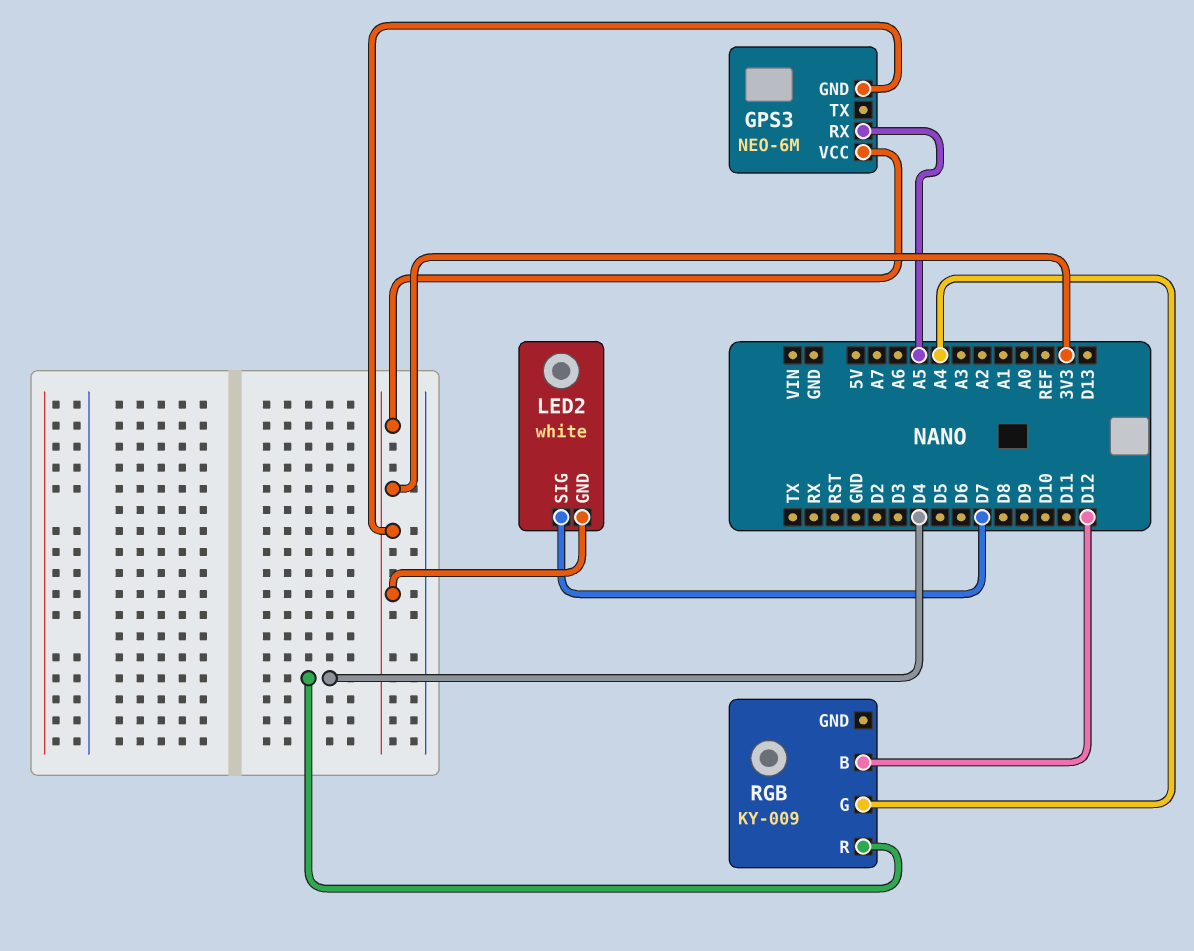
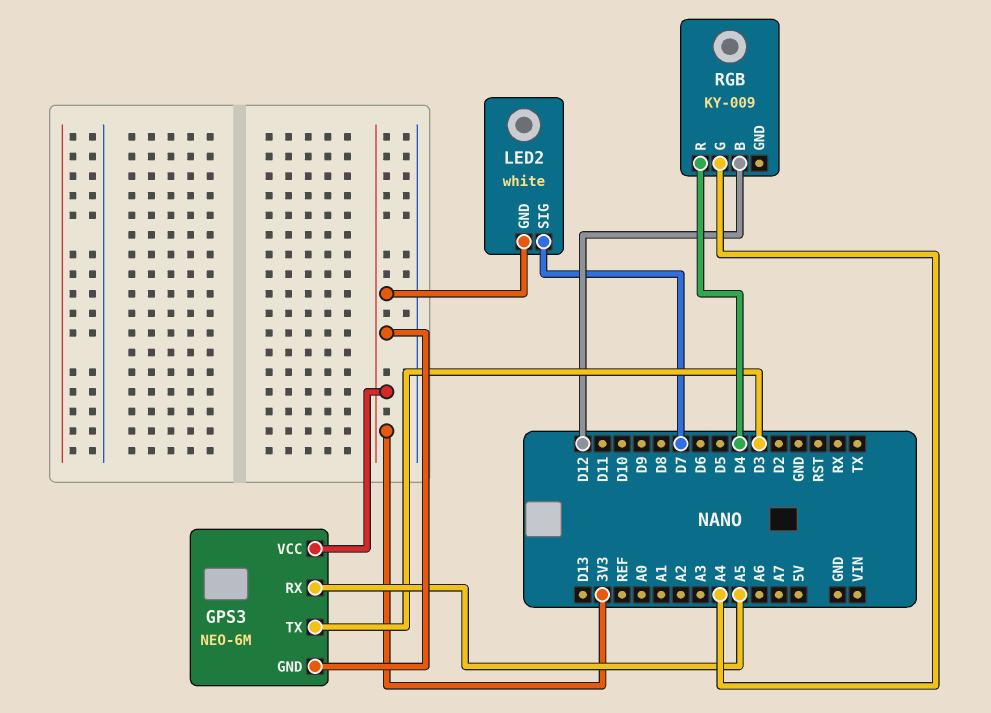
GPS3 pin TX: none -> D3

